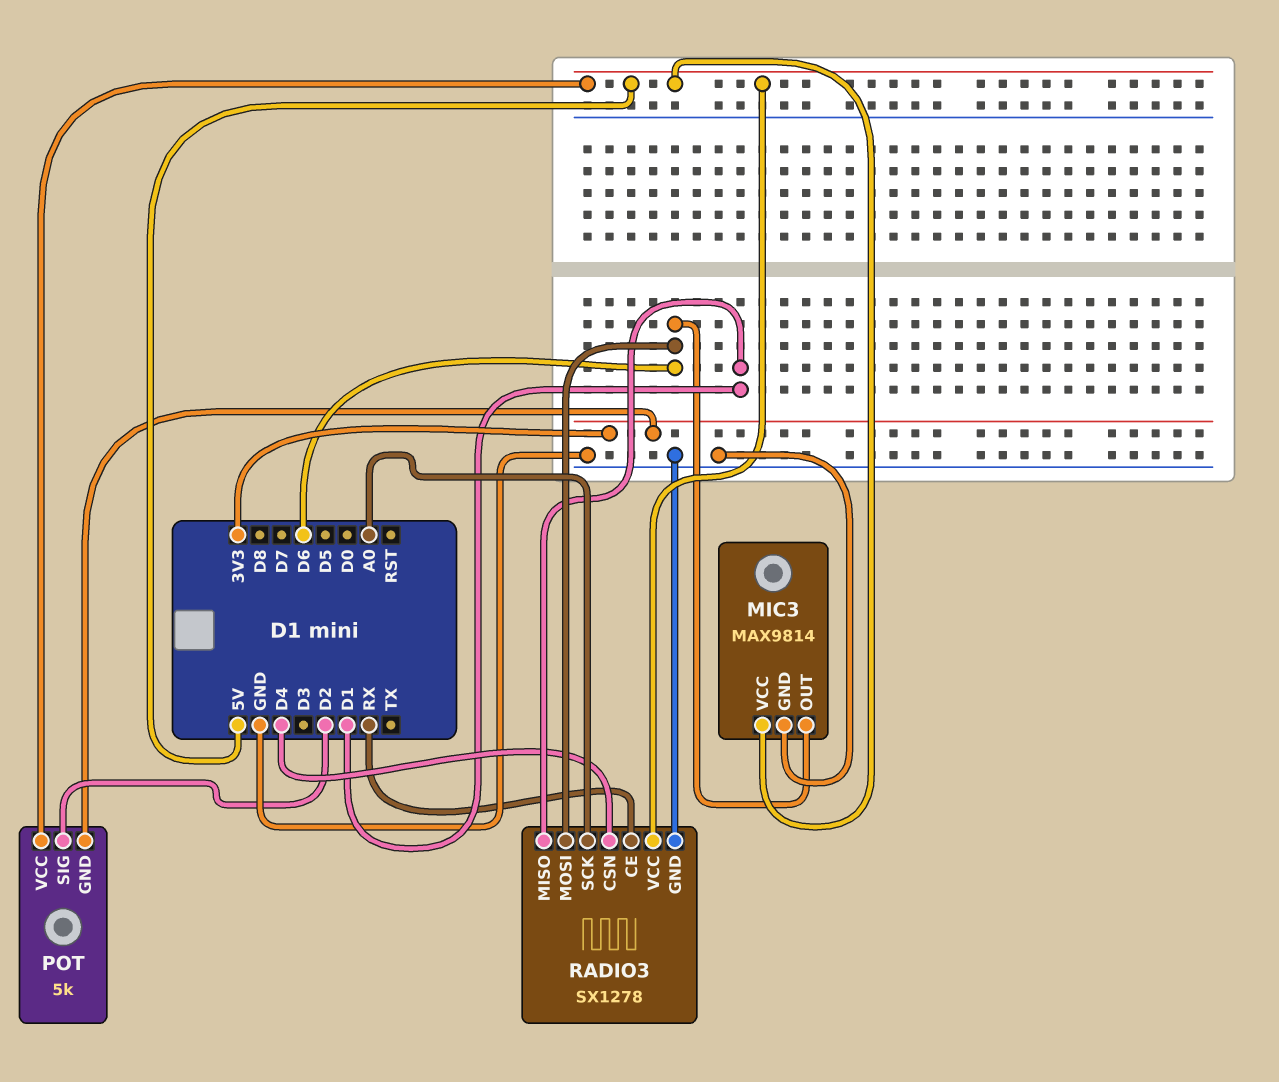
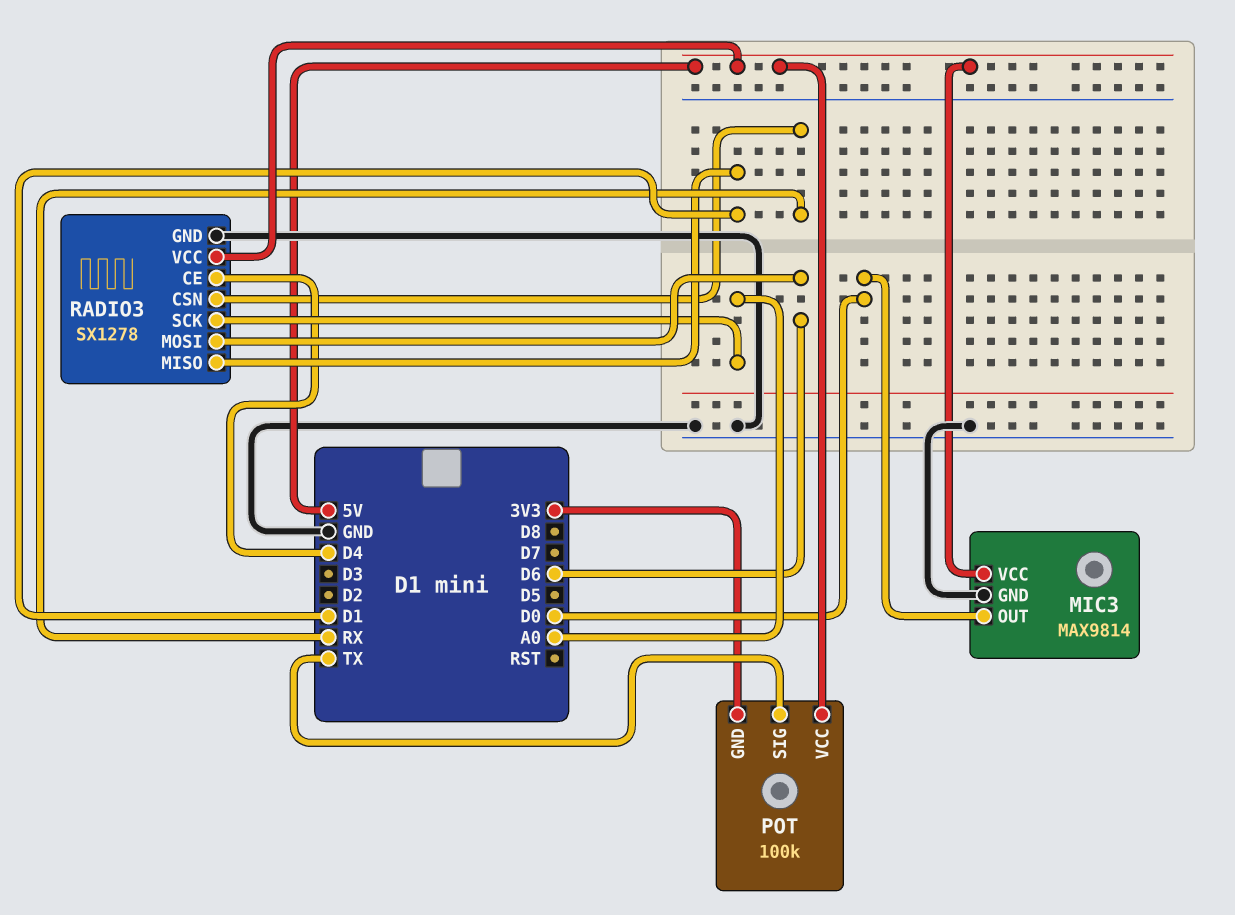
MIC3 pin OUT: D6 -> D0
POT: 5k -> 100k
POT pin SIG: D2 -> TX
RADIO3 pin CE: RX -> D4
RADIO3 pin CSN: D4 -> RX

